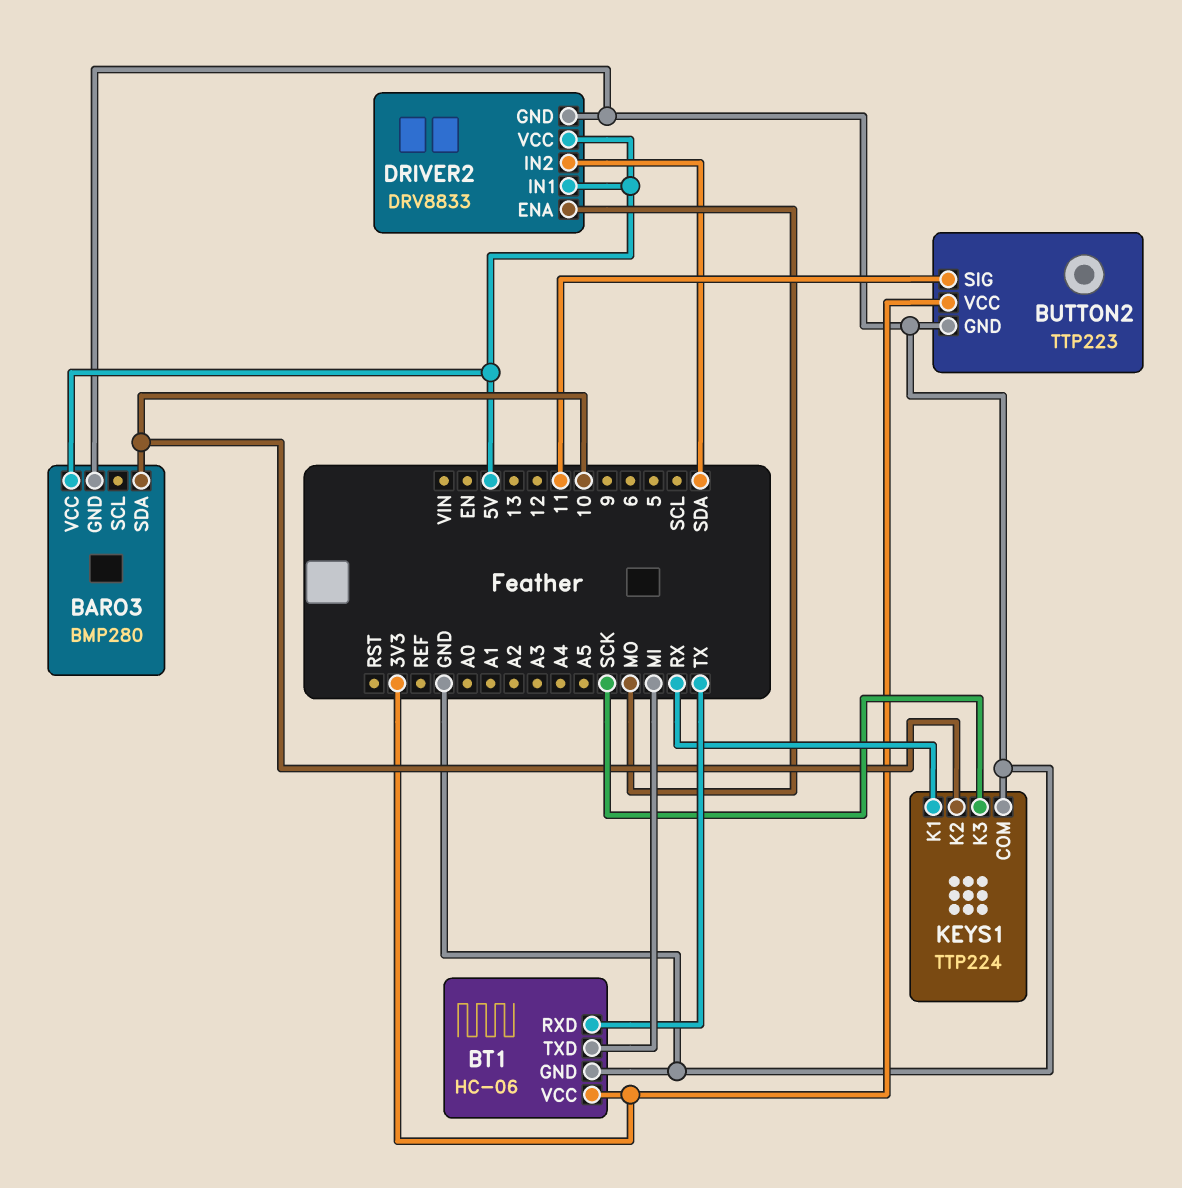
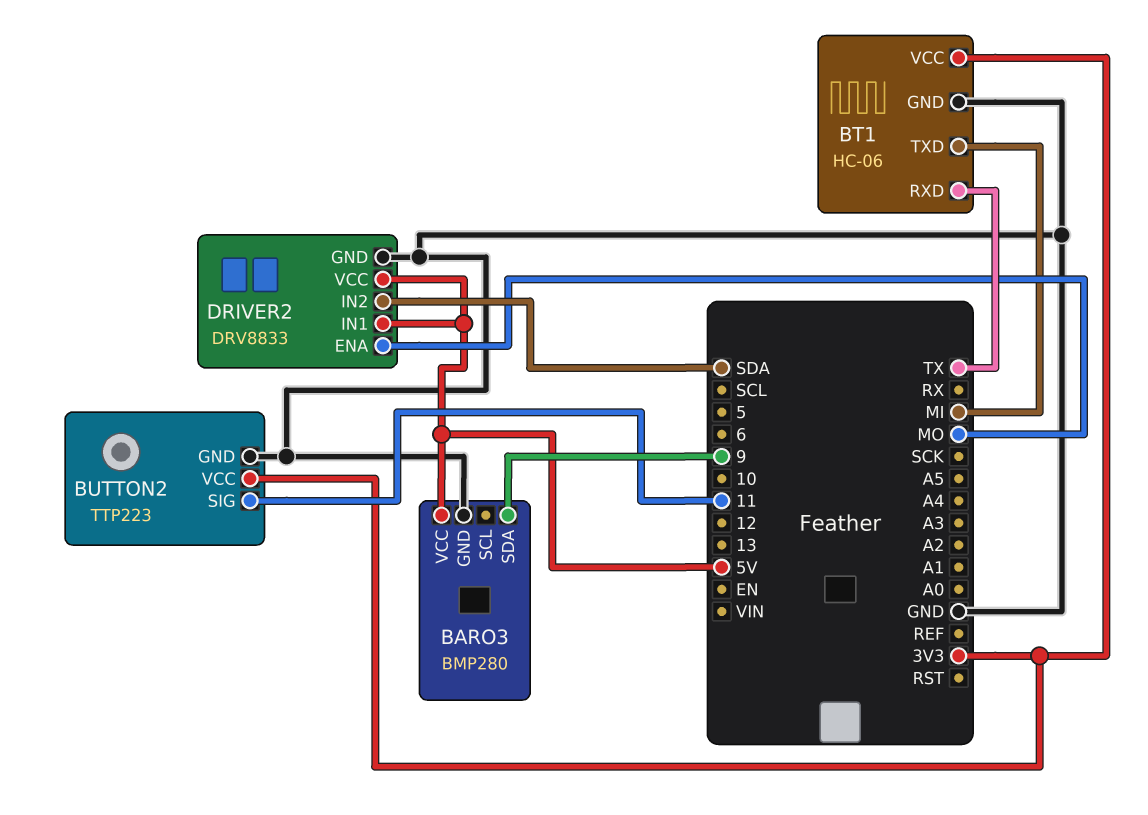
BARO3 pin SDA: 10 -> 9
KEYS1: TTP224 -> none
KEYS1 pin COM: GND -> none
KEYS1 pin K1: RX -> none
KEYS1 pin K2: 10 -> none
KEYS1 pin K3: SCK -> none

